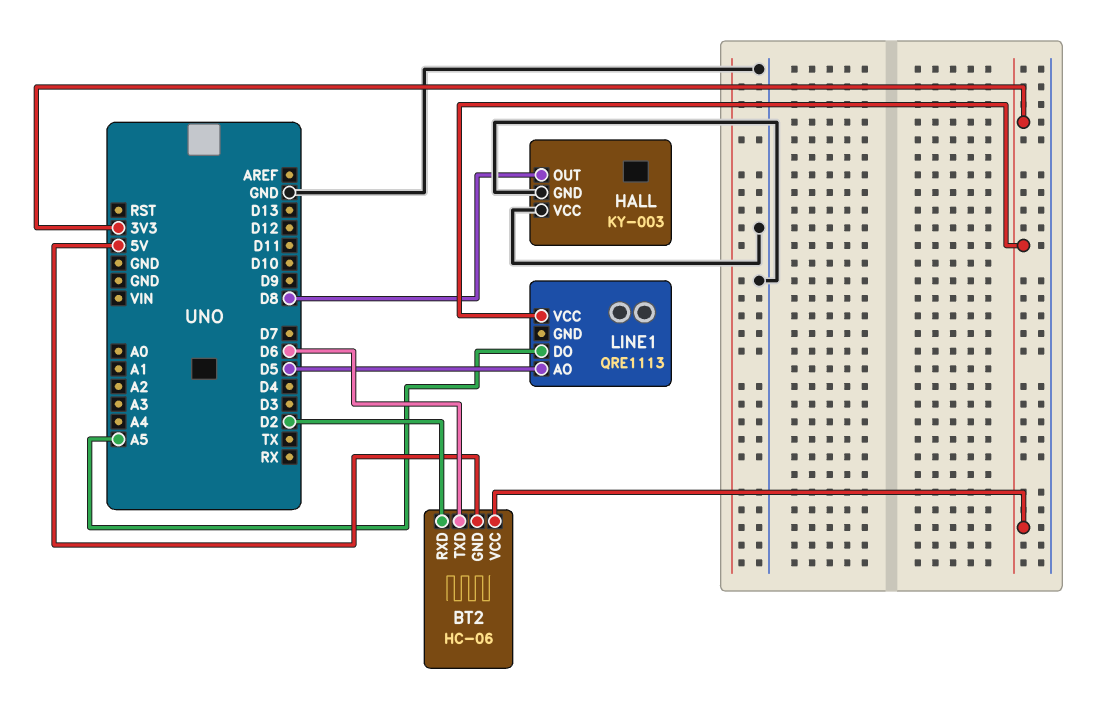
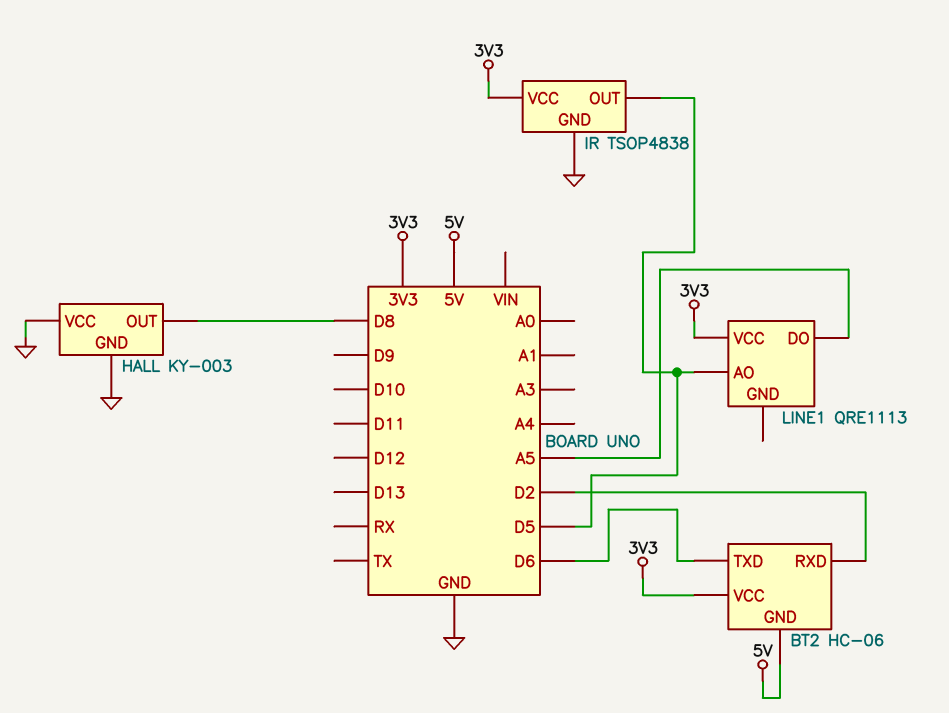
IR: none -> TSOP4838
IR pin GND: none -> GND
IR pin OUT: none -> D5
IR pin VCC: none -> 3V3

